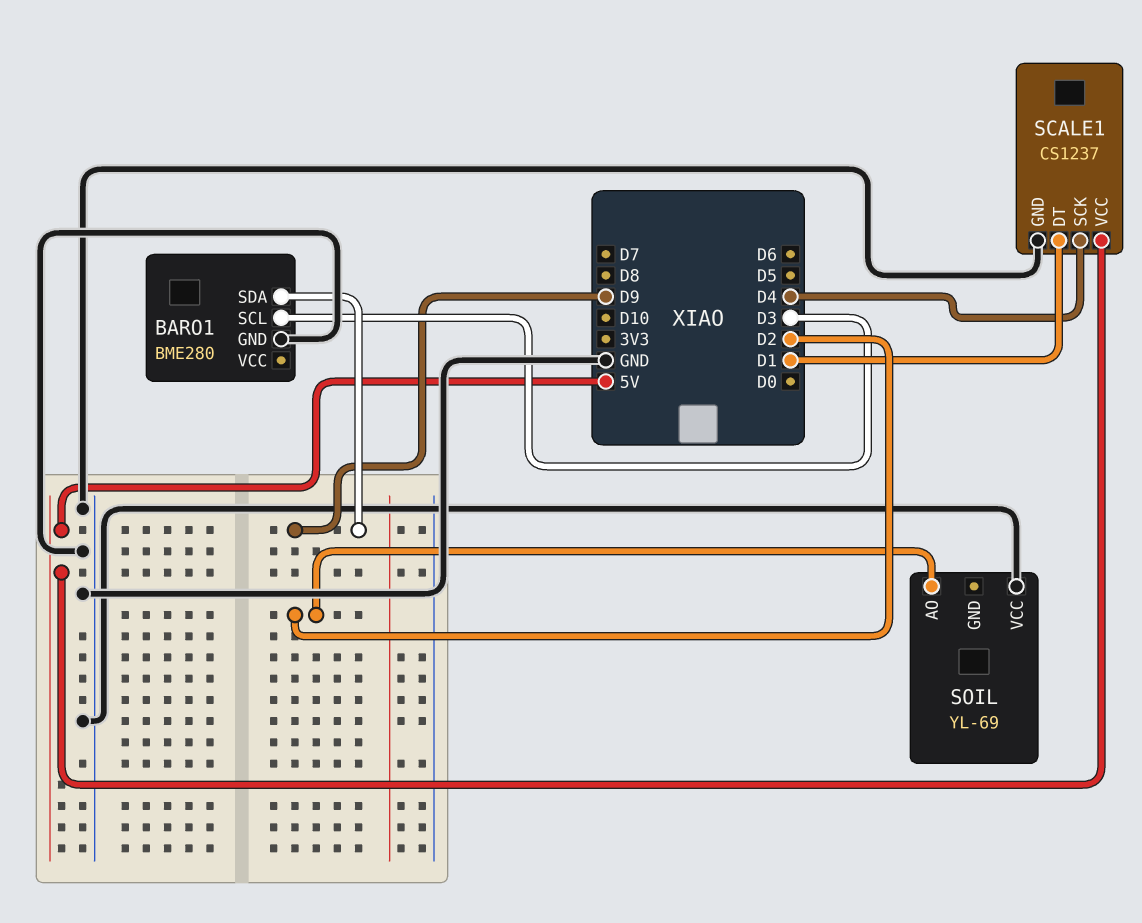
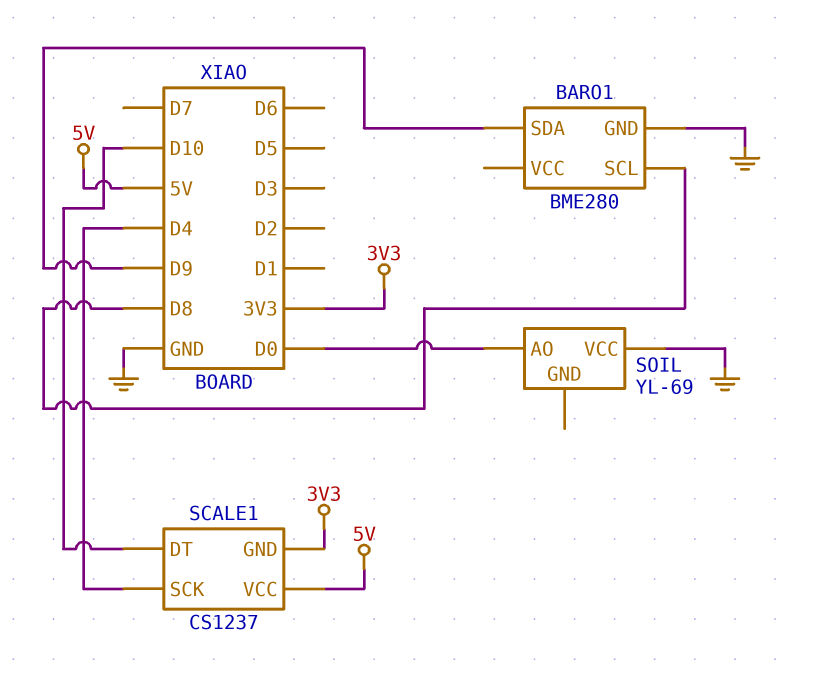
BARO1 pin SCL: D3 -> D8
SCALE1 pin DT: D1 -> D10
SCALE1 pin GND: GND -> 3V3
SOIL pin AO: D2 -> D0

